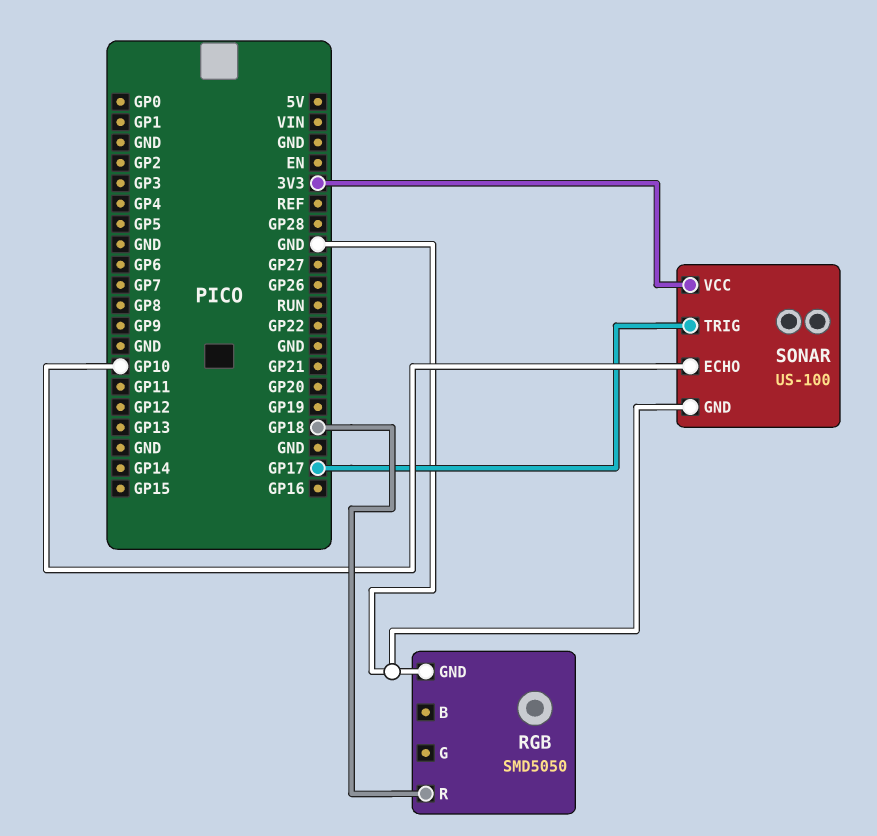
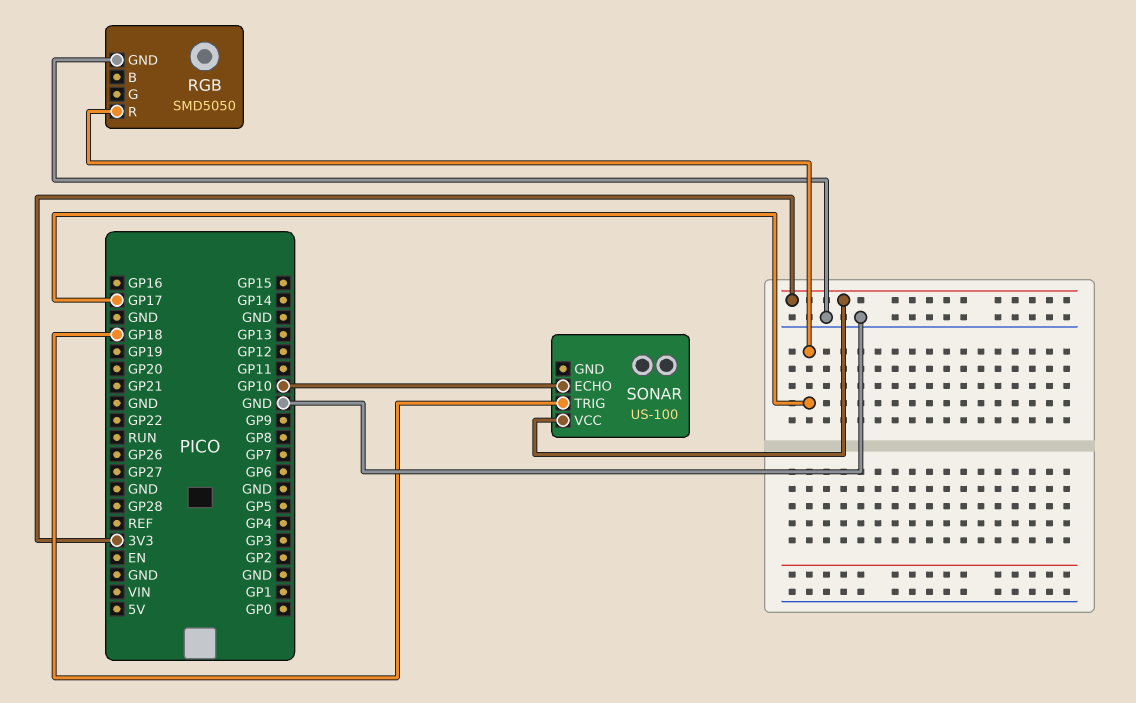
RGB pin R: GP18 -> GP17
SONAR pin GND: GND -> none
SONAR pin TRIG: GP17 -> GP18

